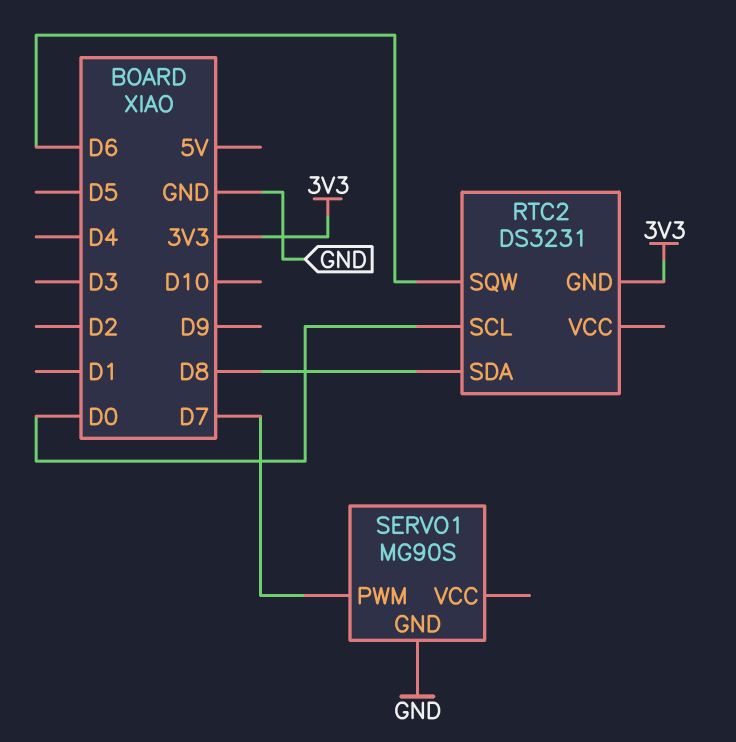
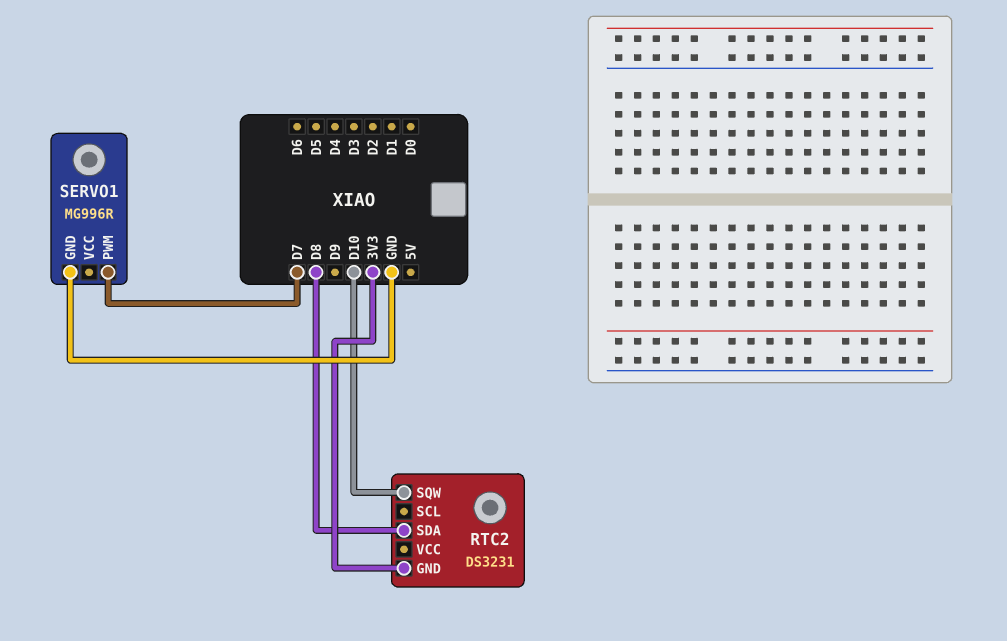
RTC2 pin SCL: D0 -> none
RTC2 pin SQW: D6 -> D10
SERVO1: MG90S -> MG996R

